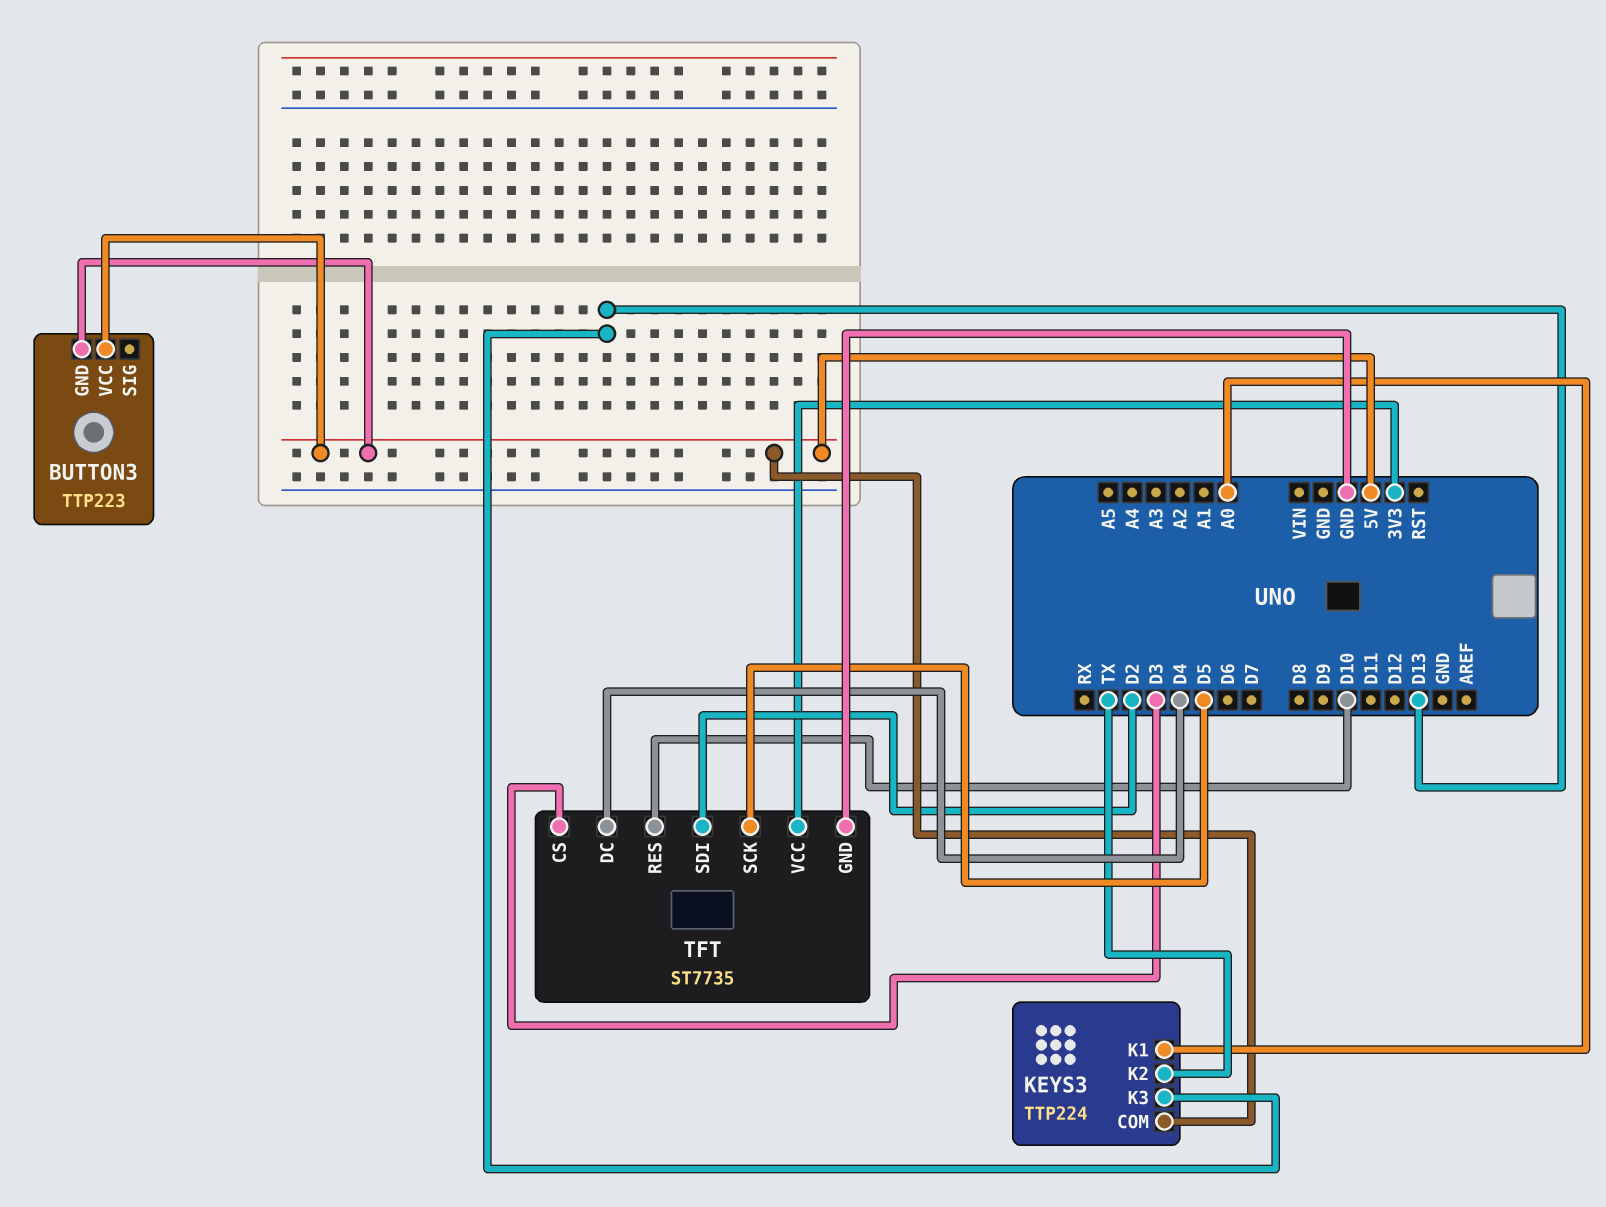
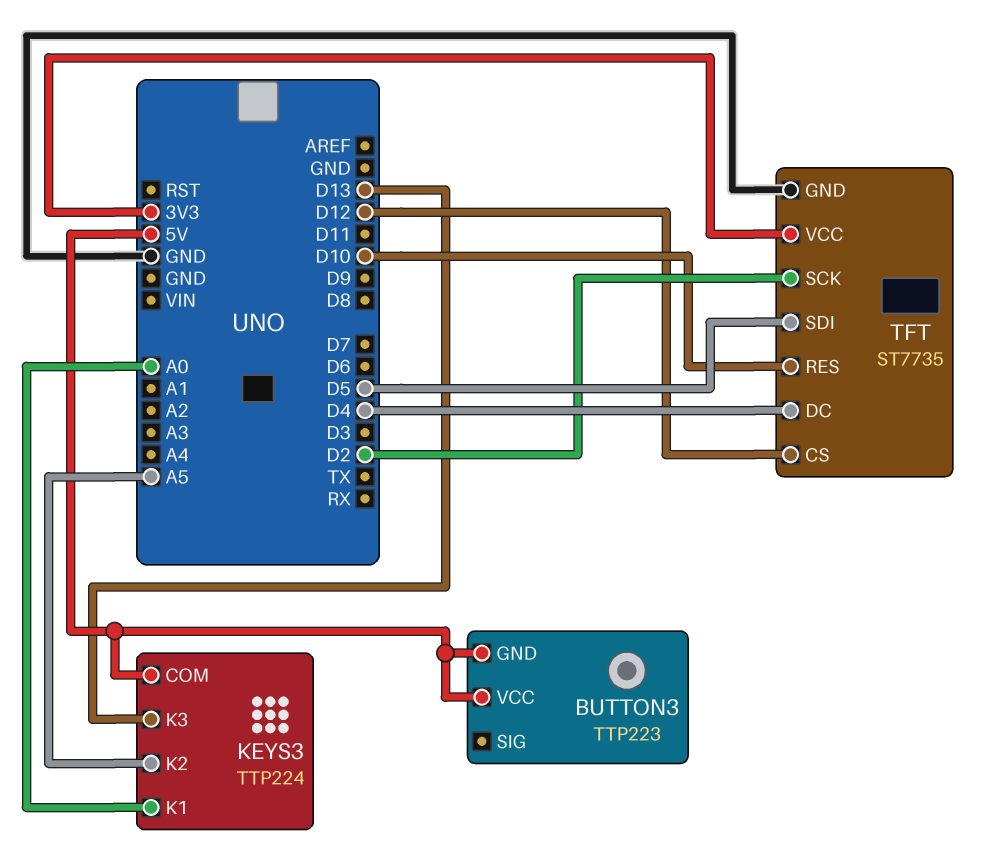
KEYS3 pin K2: TX -> A5
TFT pin CS: D3 -> D12
TFT pin SCK: D5 -> D2
TFT pin SDI: D2 -> D5

